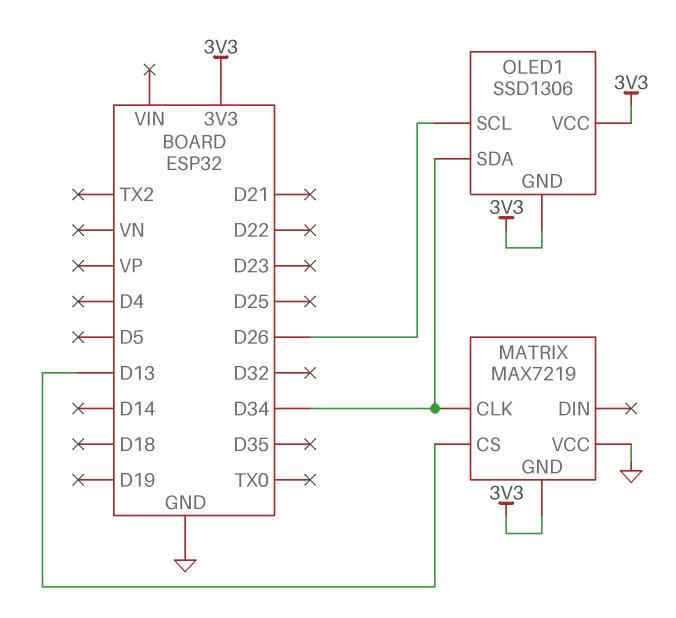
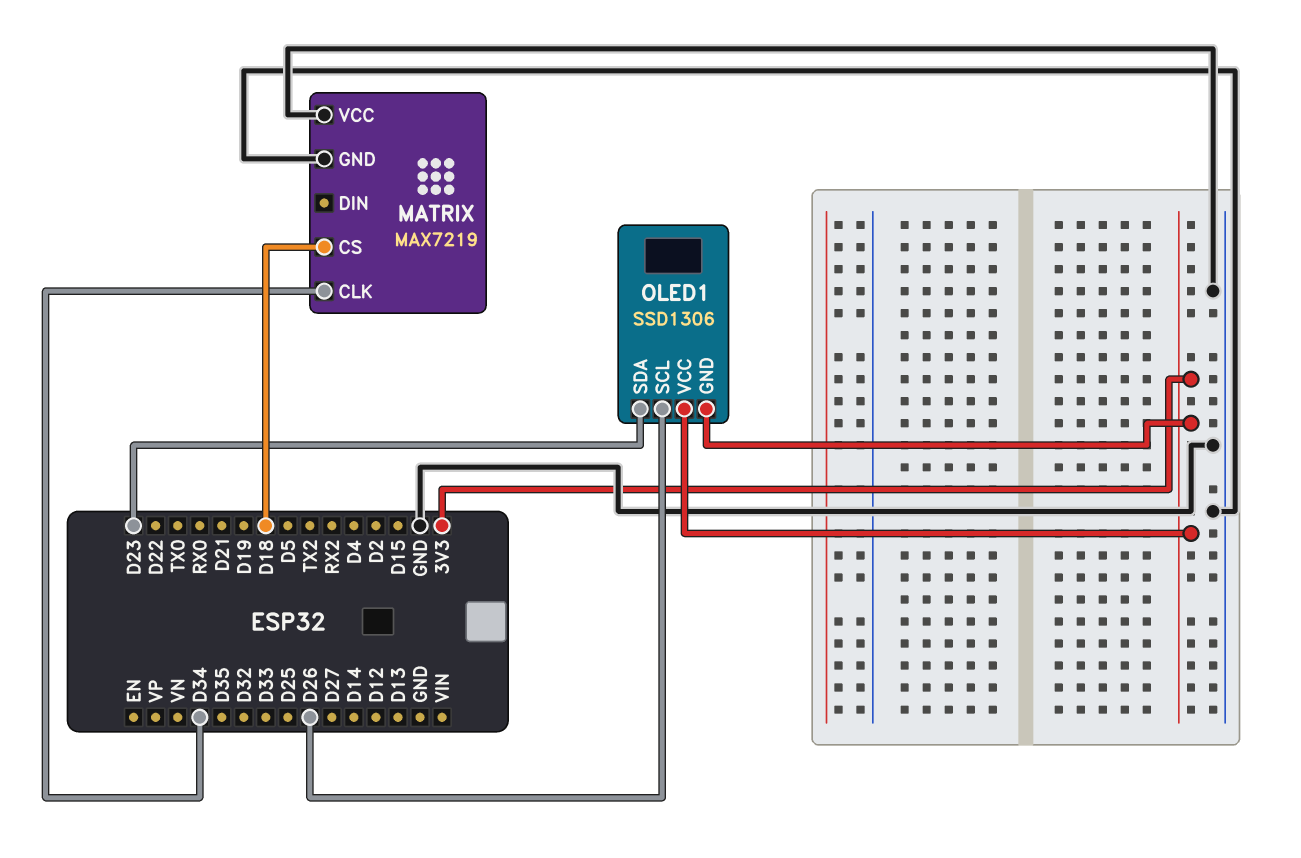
MATRIX pin CS: D13 -> D18
MATRIX pin GND: 3V3 -> GND
OLED1 pin SDA: D34 -> D23

